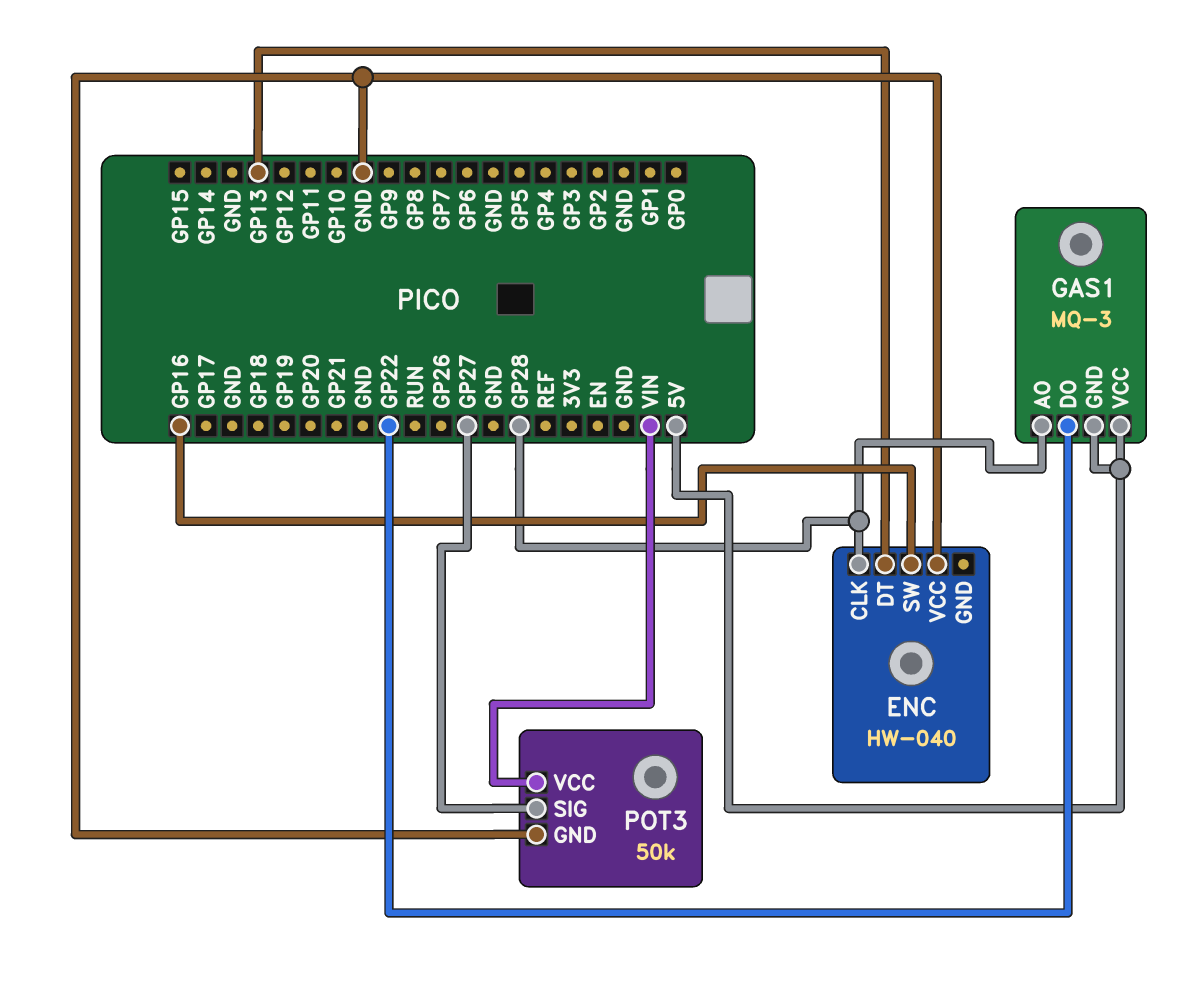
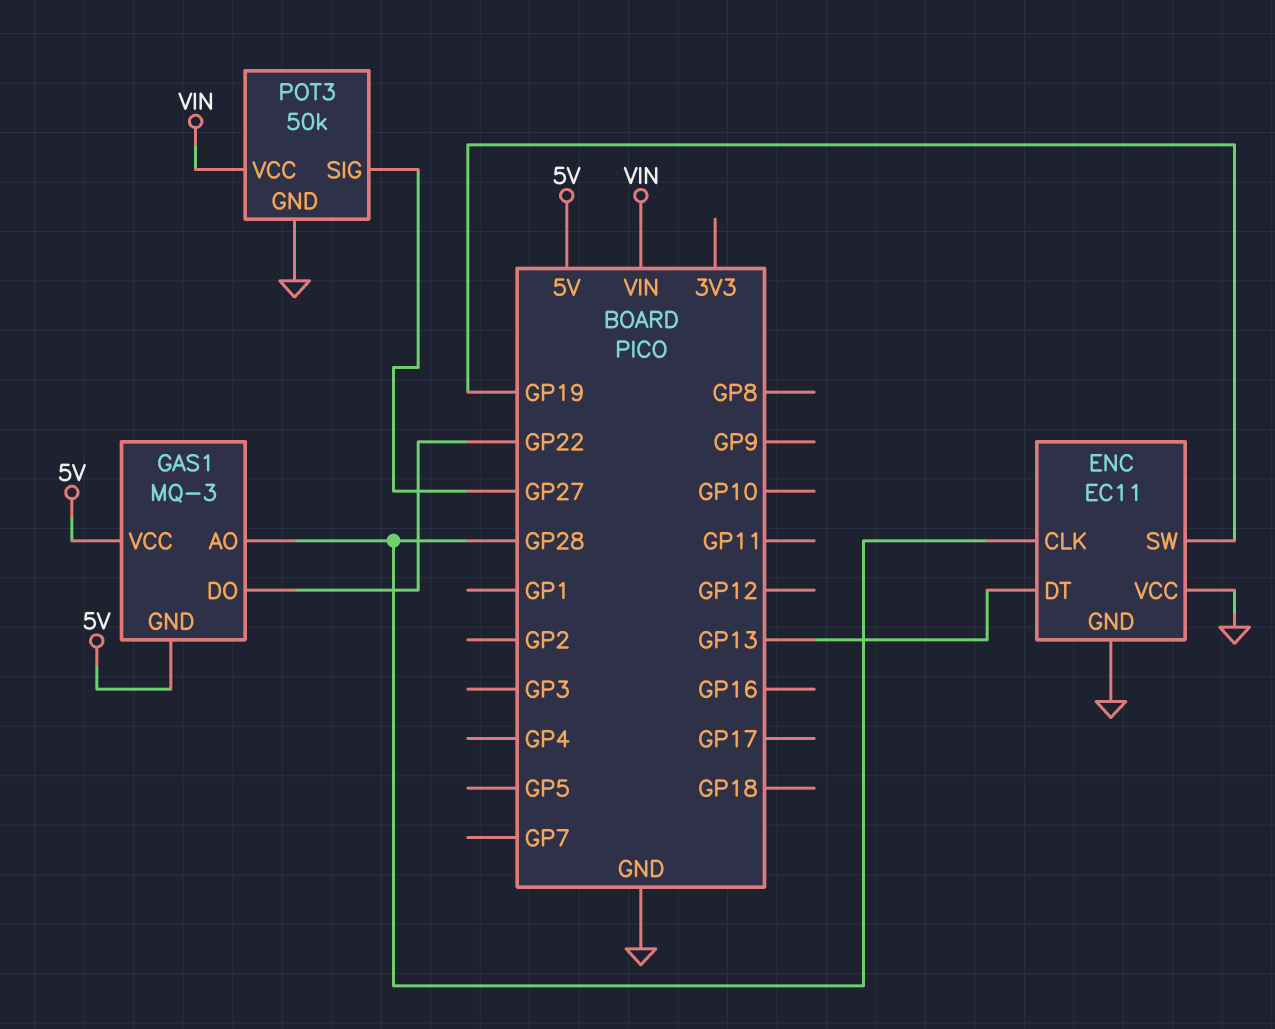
ENC: HW-040 -> EC11
ENC pin GND: none -> GND
ENC pin SW: GP16 -> GP19

